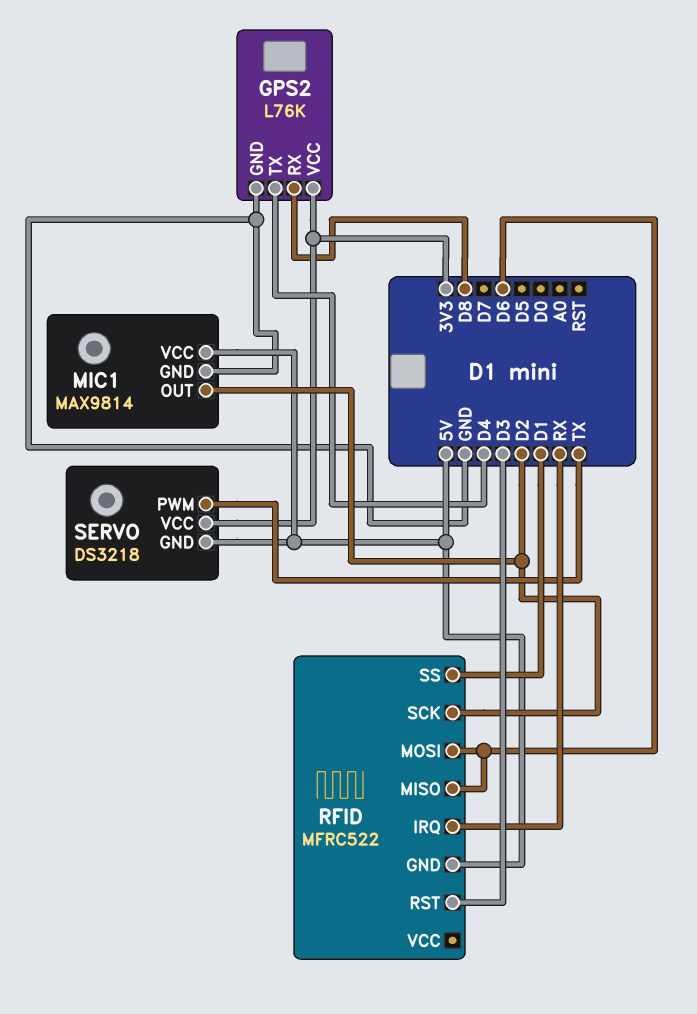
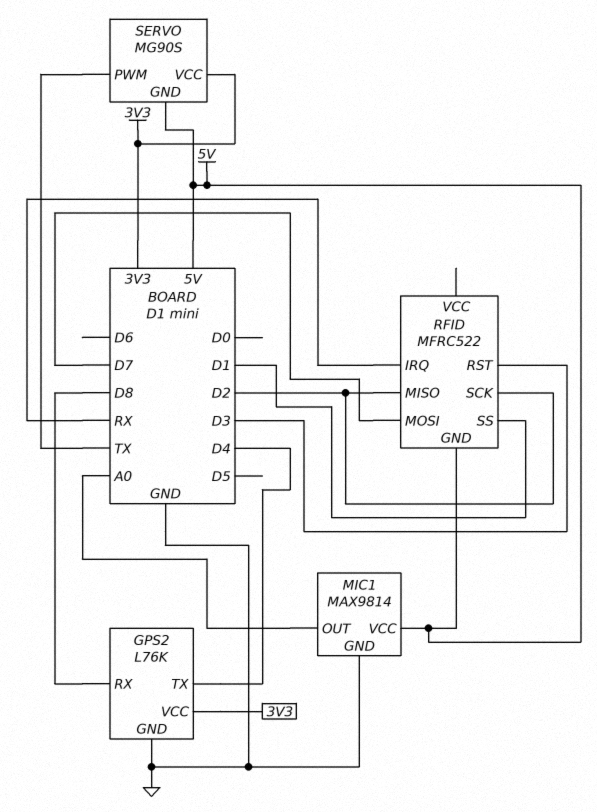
MIC1 pin OUT: D2 -> A0
RFID pin MISO: D6 -> D2
RFID pin MOSI: D6 -> D7
SERVO: DS3218 -> MG90S

